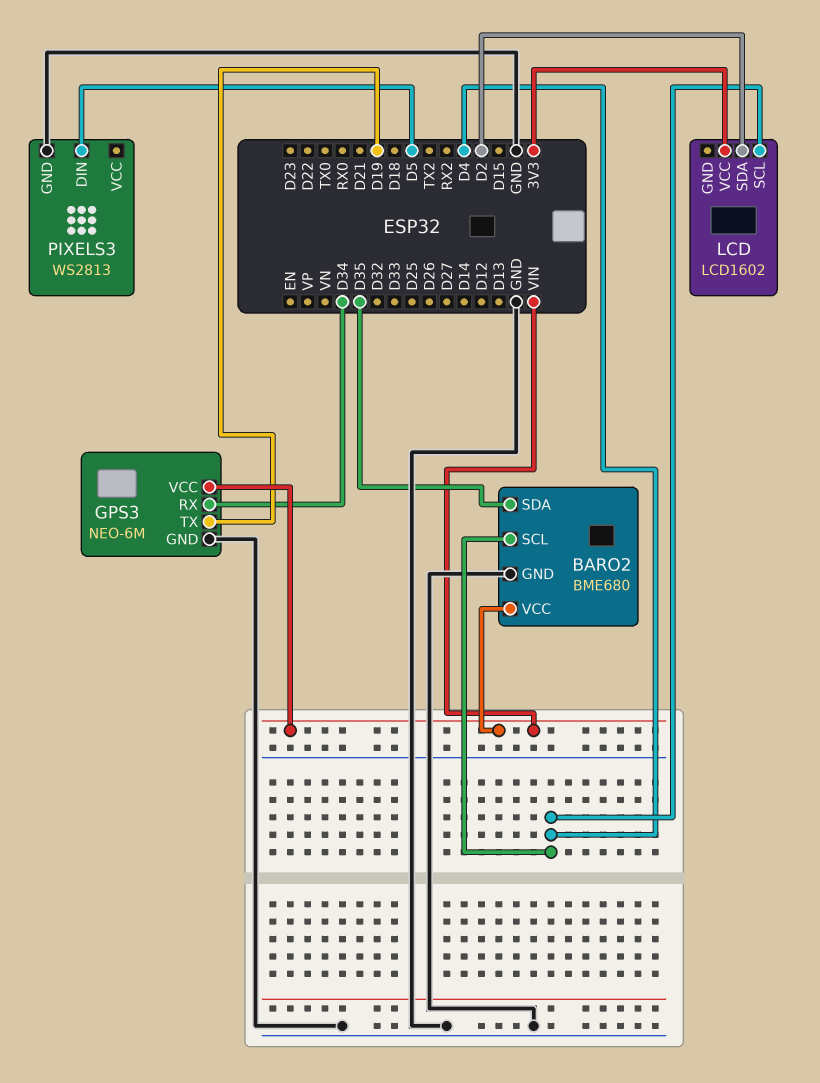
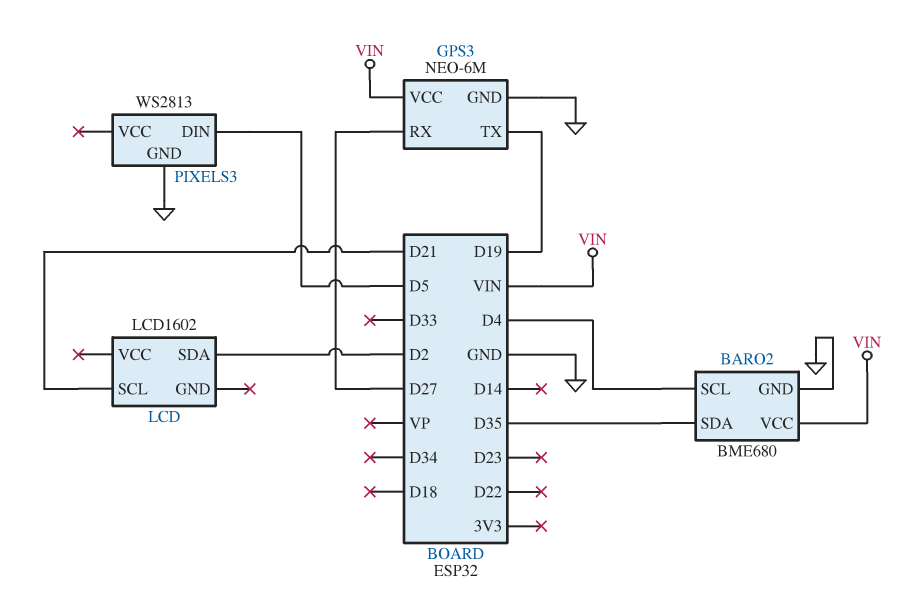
GPS3 pin RX: D34 -> D27
LCD pin SCL: D4 -> D21
LCD pin VCC: 3V3 -> none

